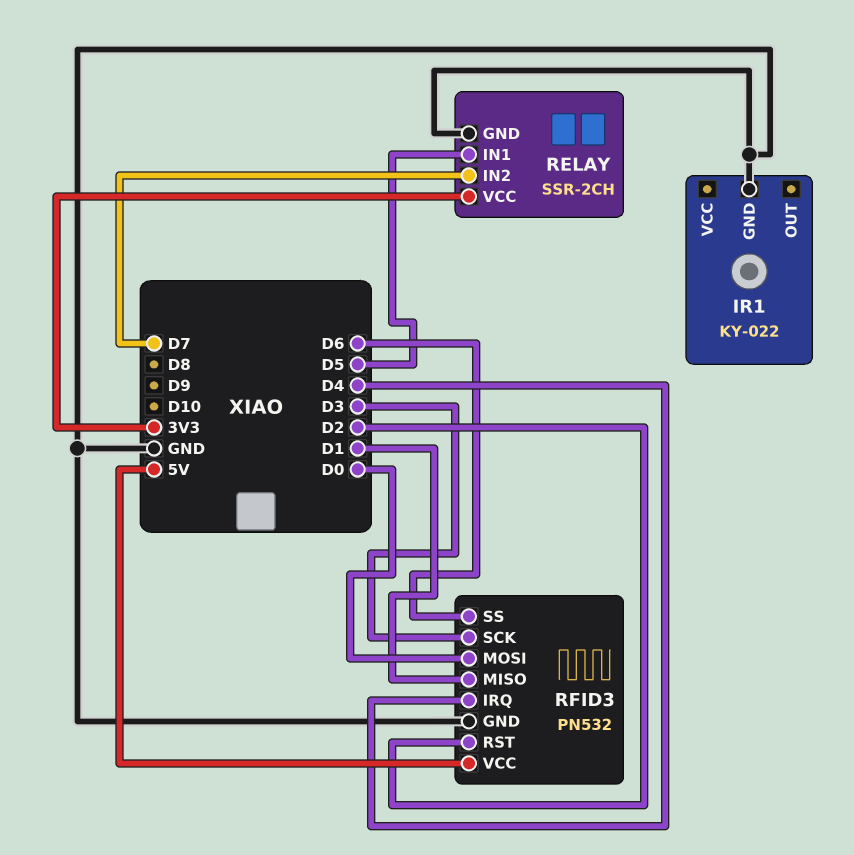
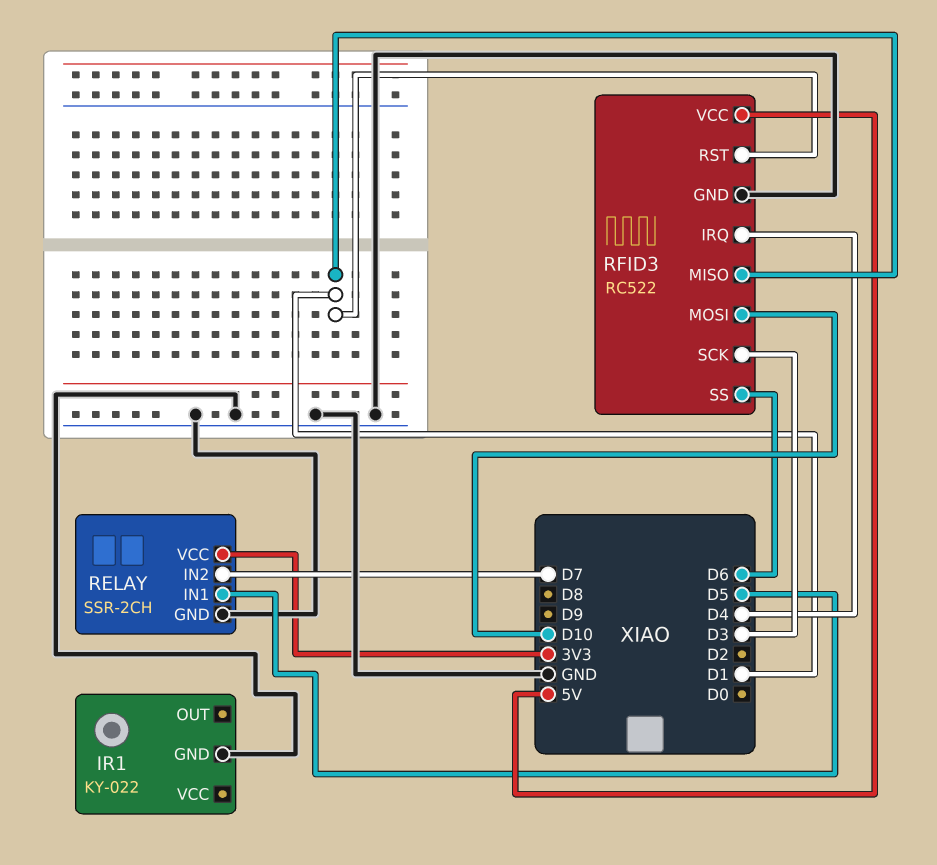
RFID3: PN532 -> RC522
RFID3 pin MOSI: D0 -> D10
RFID3 pin RST: D2 -> D1

